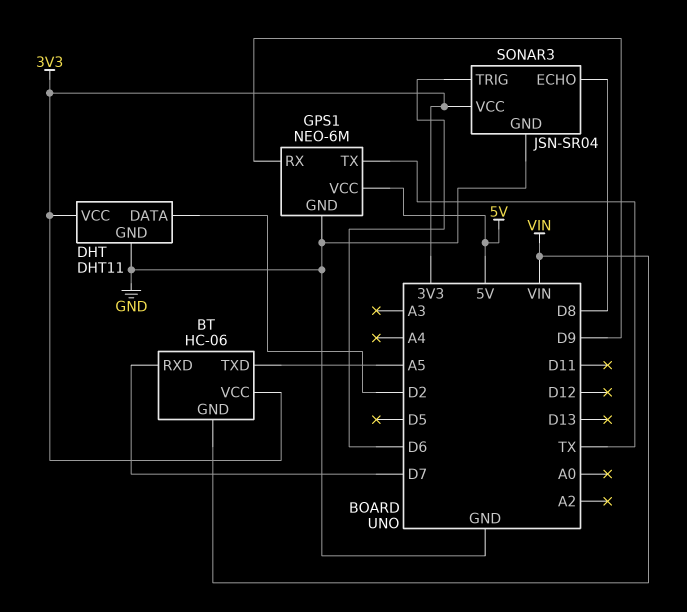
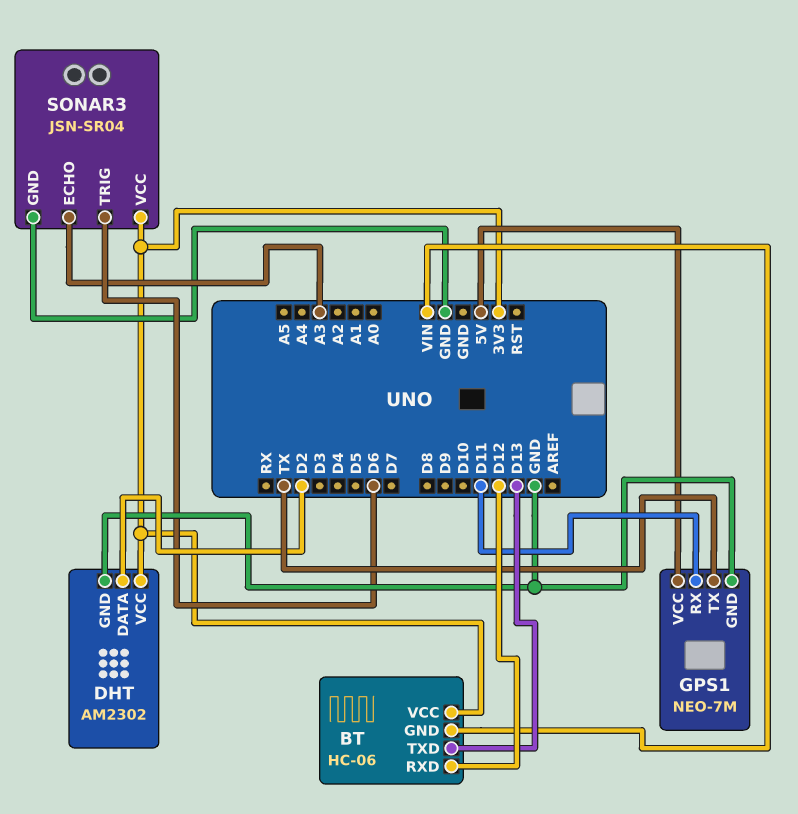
BT pin RXD: D7 -> D12
BT pin TXD: A5 -> D13
DHT: DHT11 -> AM2302
GPS1: NEO-6M -> NEO-7M
GPS1 pin RX: D9 -> D11
SONAR3 pin ECHO: D8 -> A3

